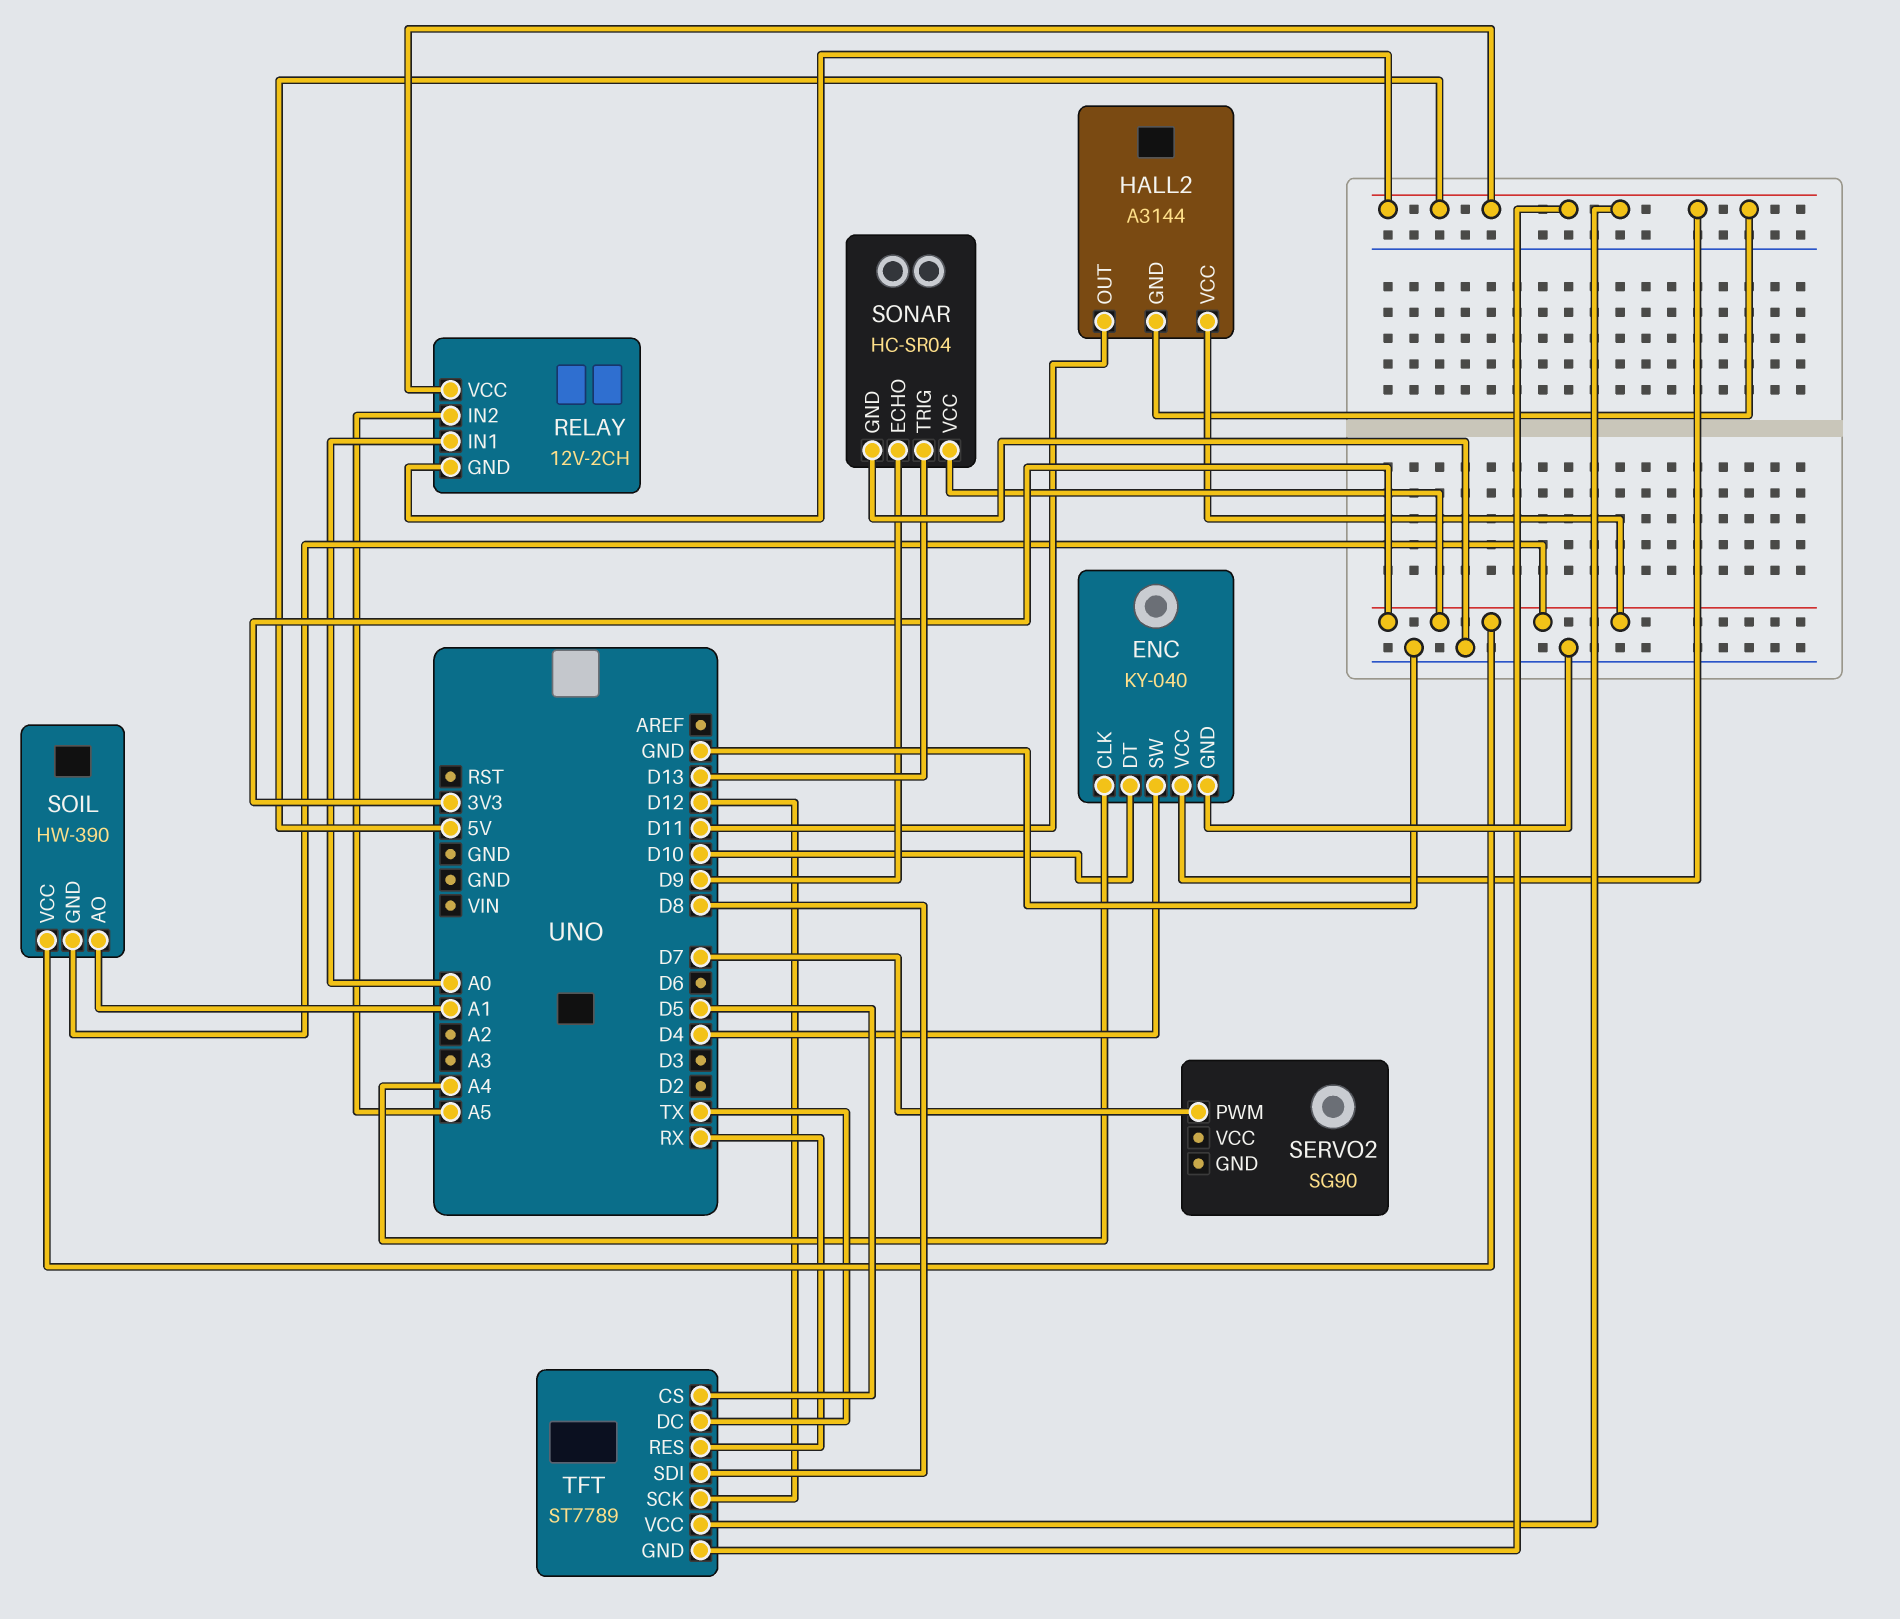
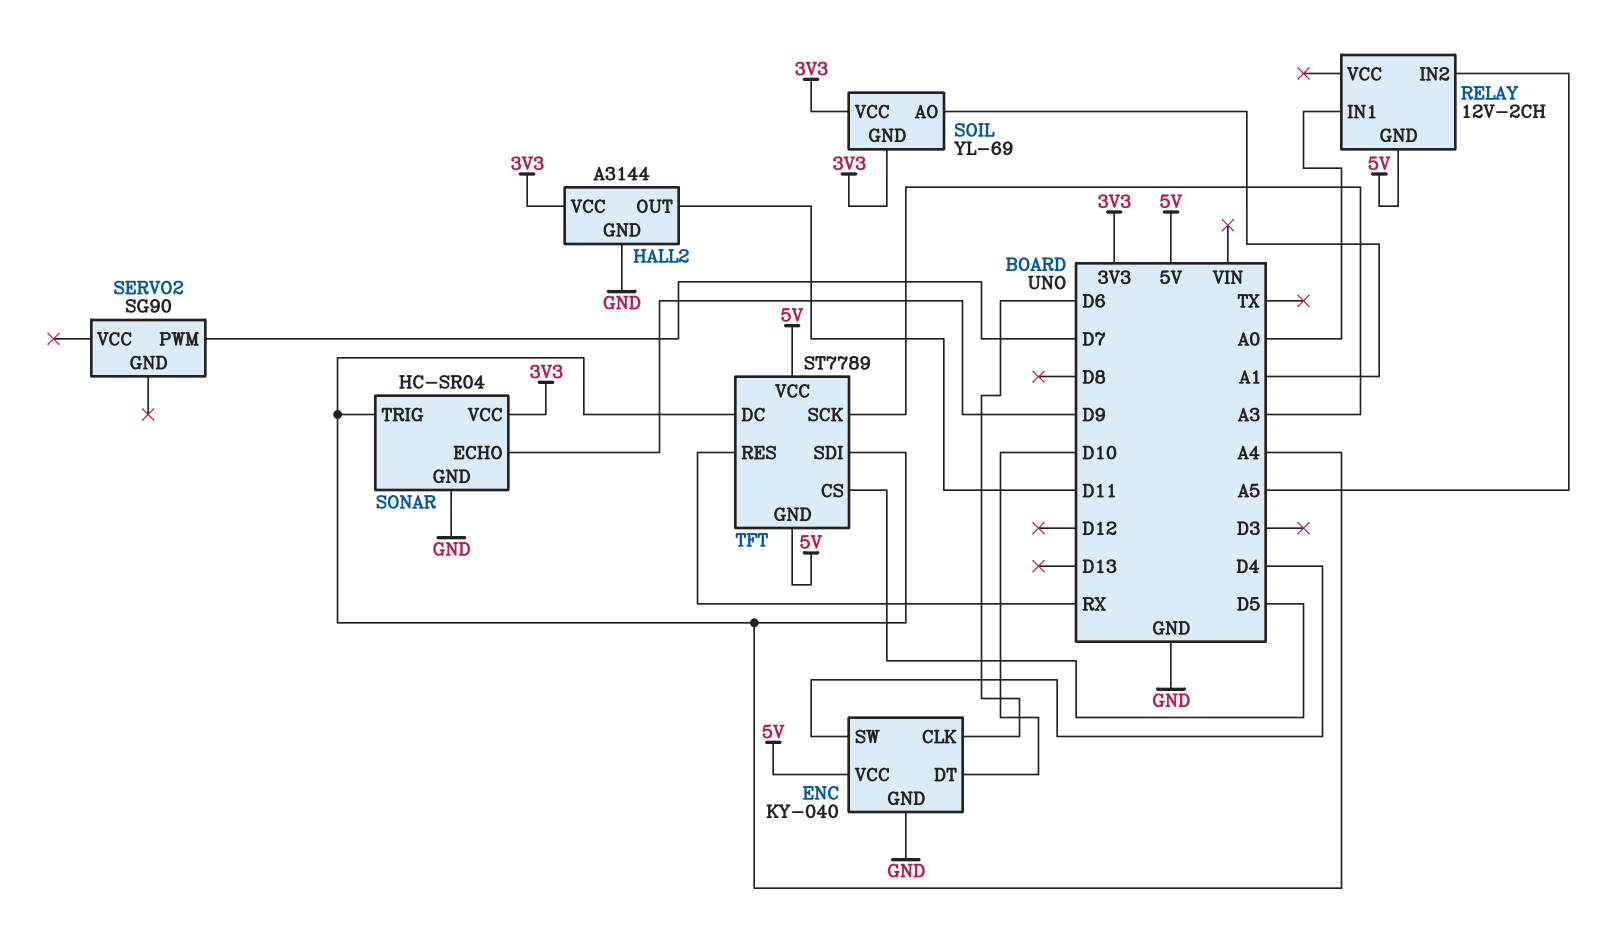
ENC pin CLK: A4 -> D6
HALL2 pin GND: 5V -> GND
RELAY pin VCC: 5V -> none
SOIL: HW-390 -> YL-69
SONAR pin TRIG: D13 -> A4
TFT pin DC: TX -> A4
TFT pin SCK: D12 -> A3
TFT pin SDI: D8 -> A4

